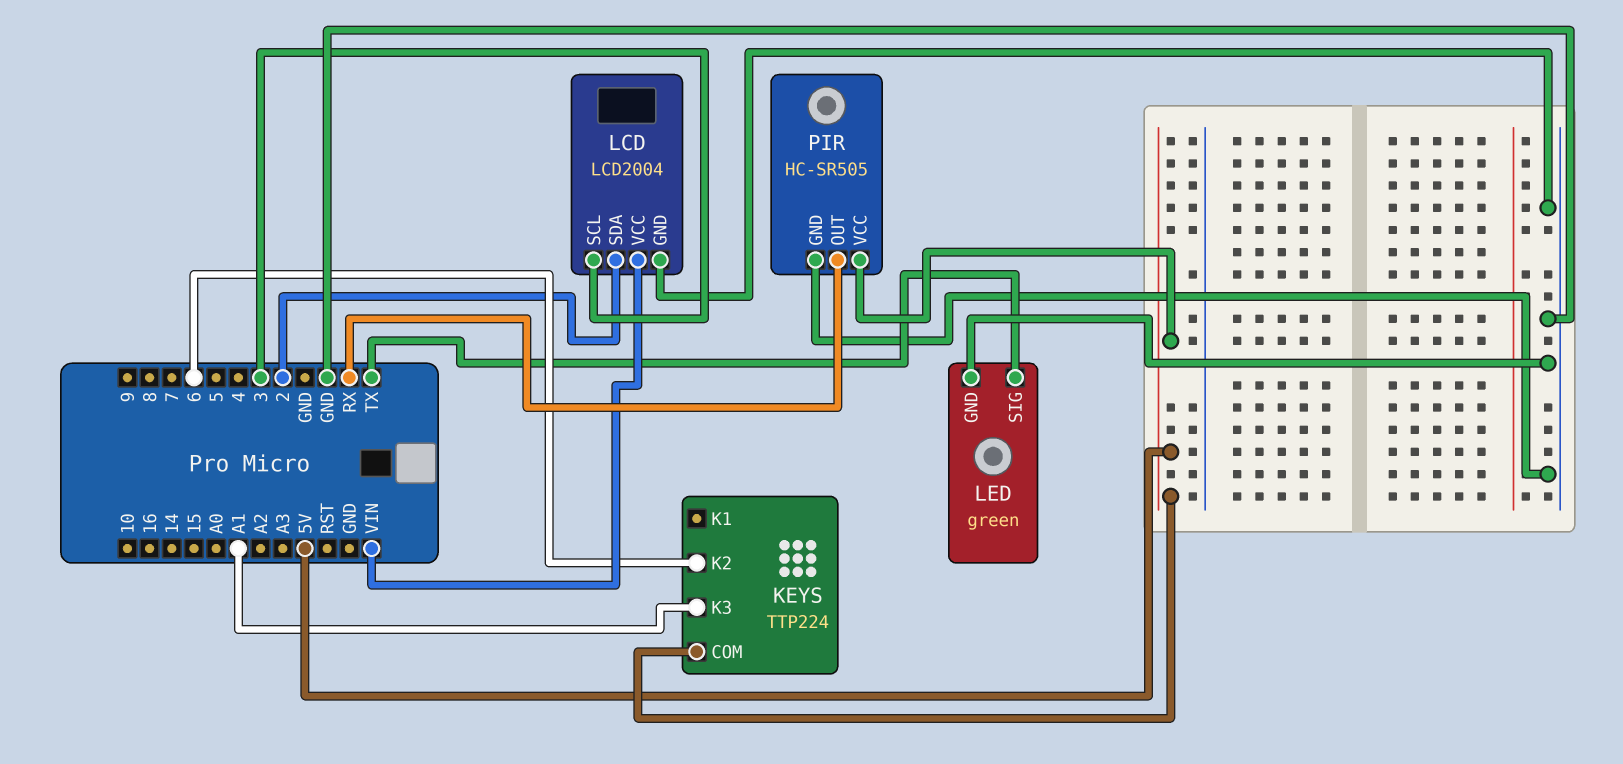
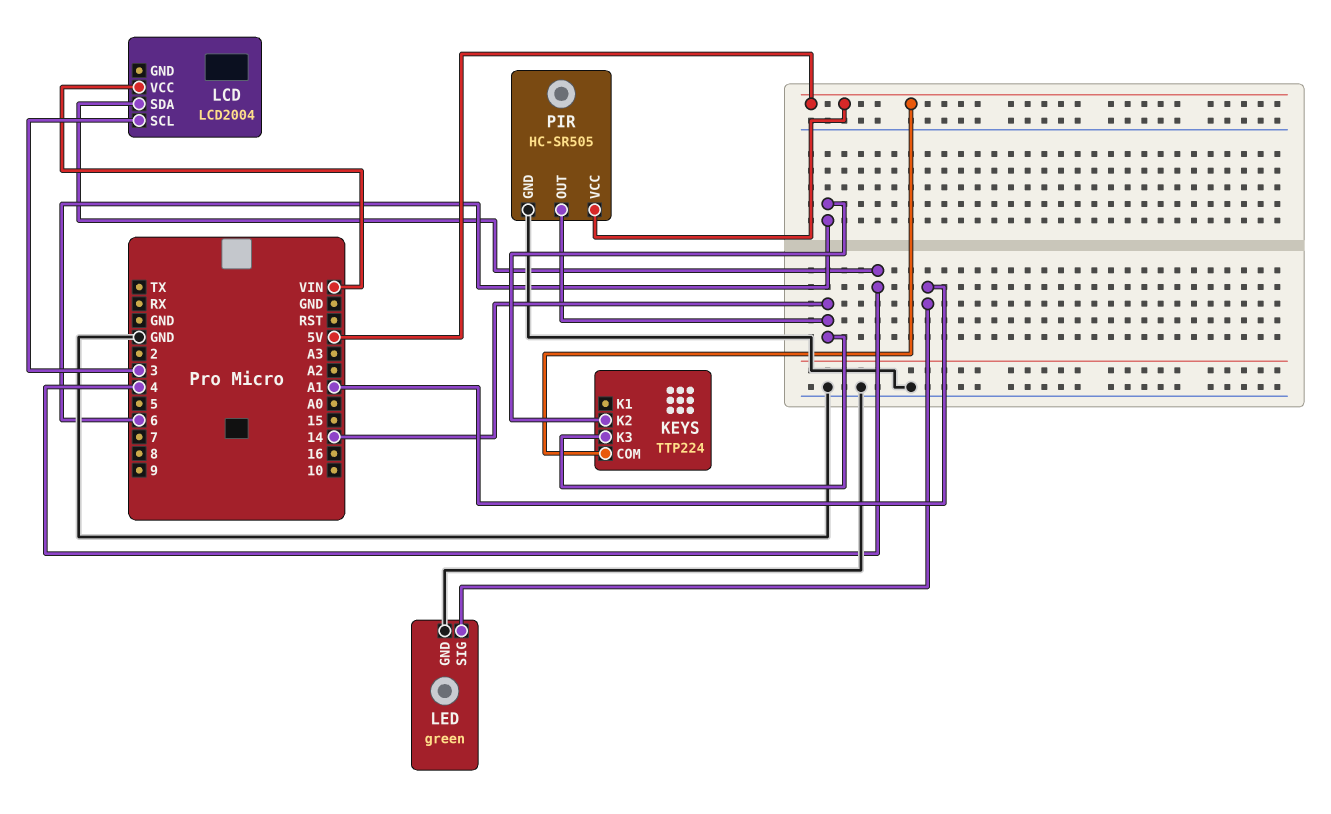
KEYS pin K3: A1 -> 14
LCD pin GND: GND -> none
LCD pin SDA: 2 -> 4
LED pin SIG: TX -> A1
PIR pin OUT: RX -> 14

